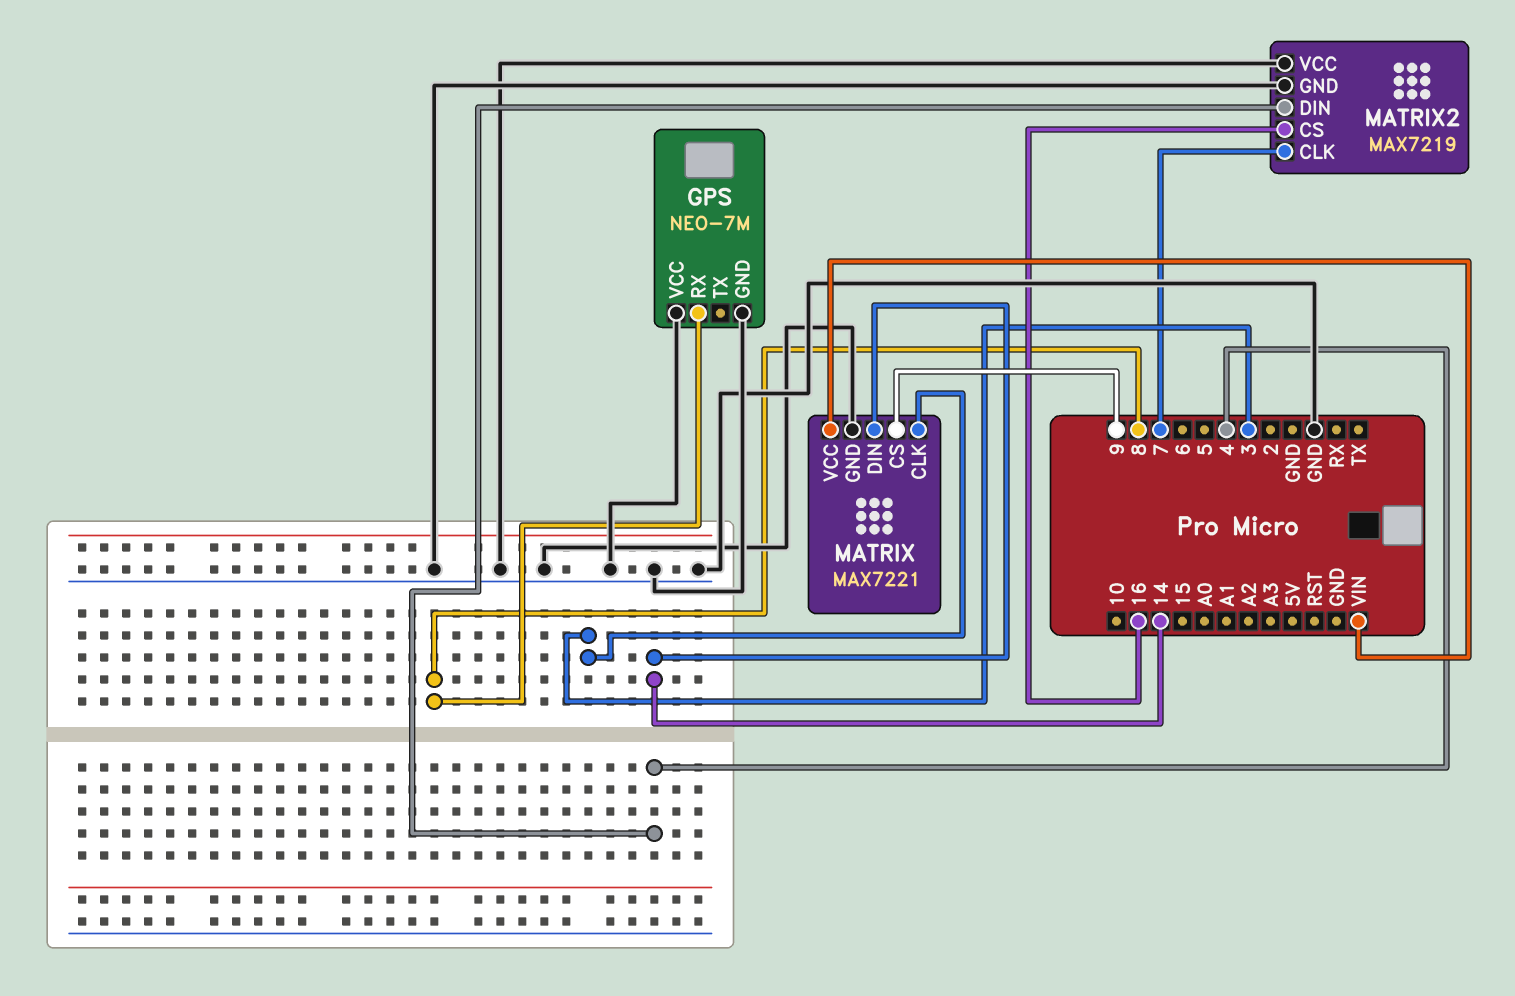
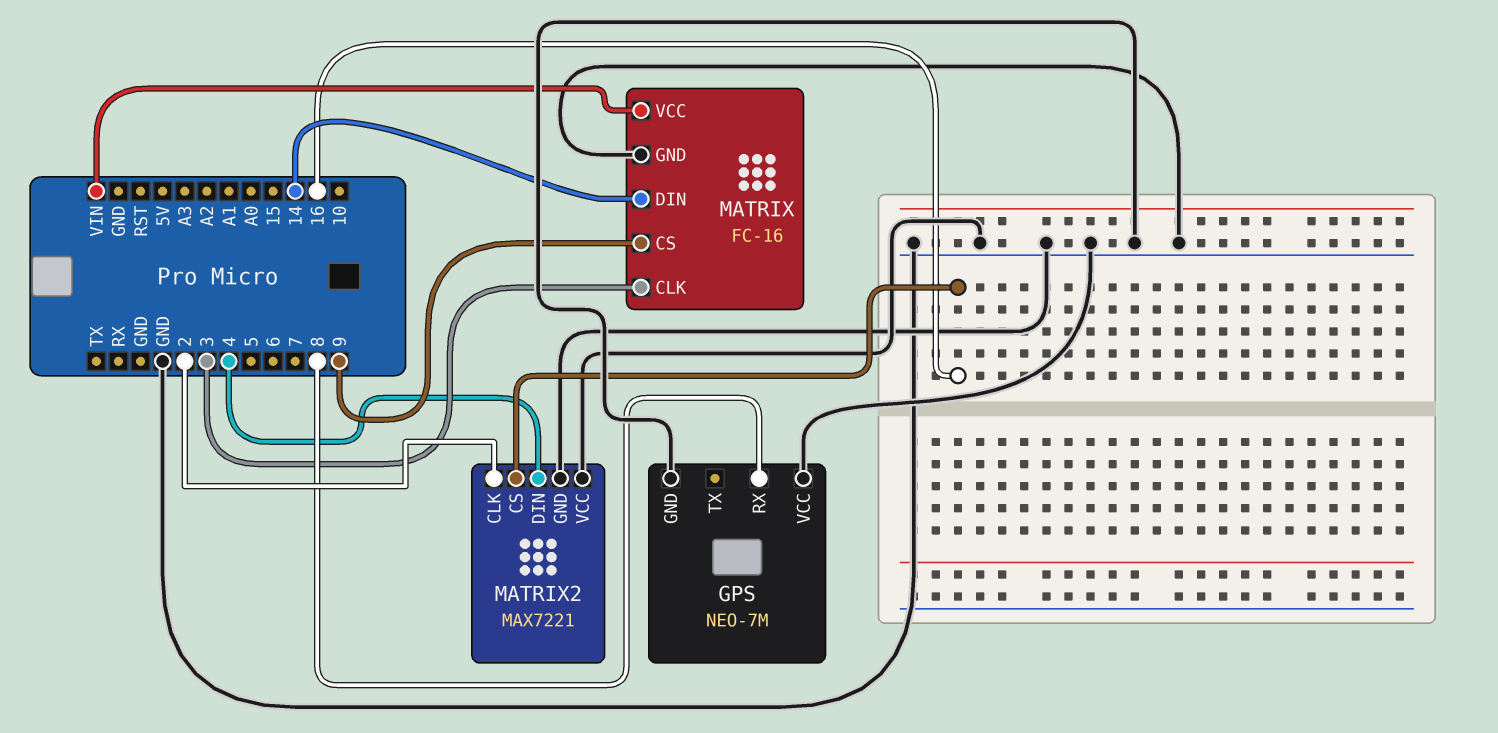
MATRIX: MAX7221 -> FC-16
MATRIX2: MAX7219 -> MAX7221
MATRIX2 pin CLK: 7 -> 2

